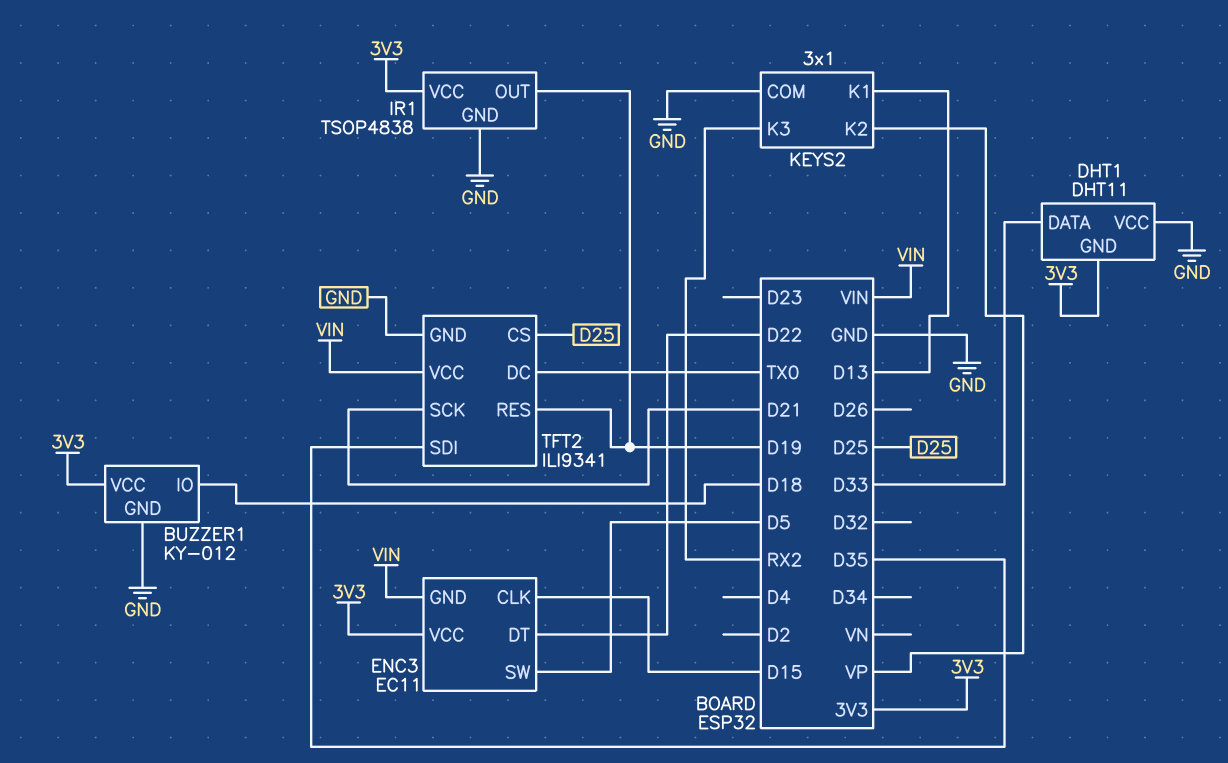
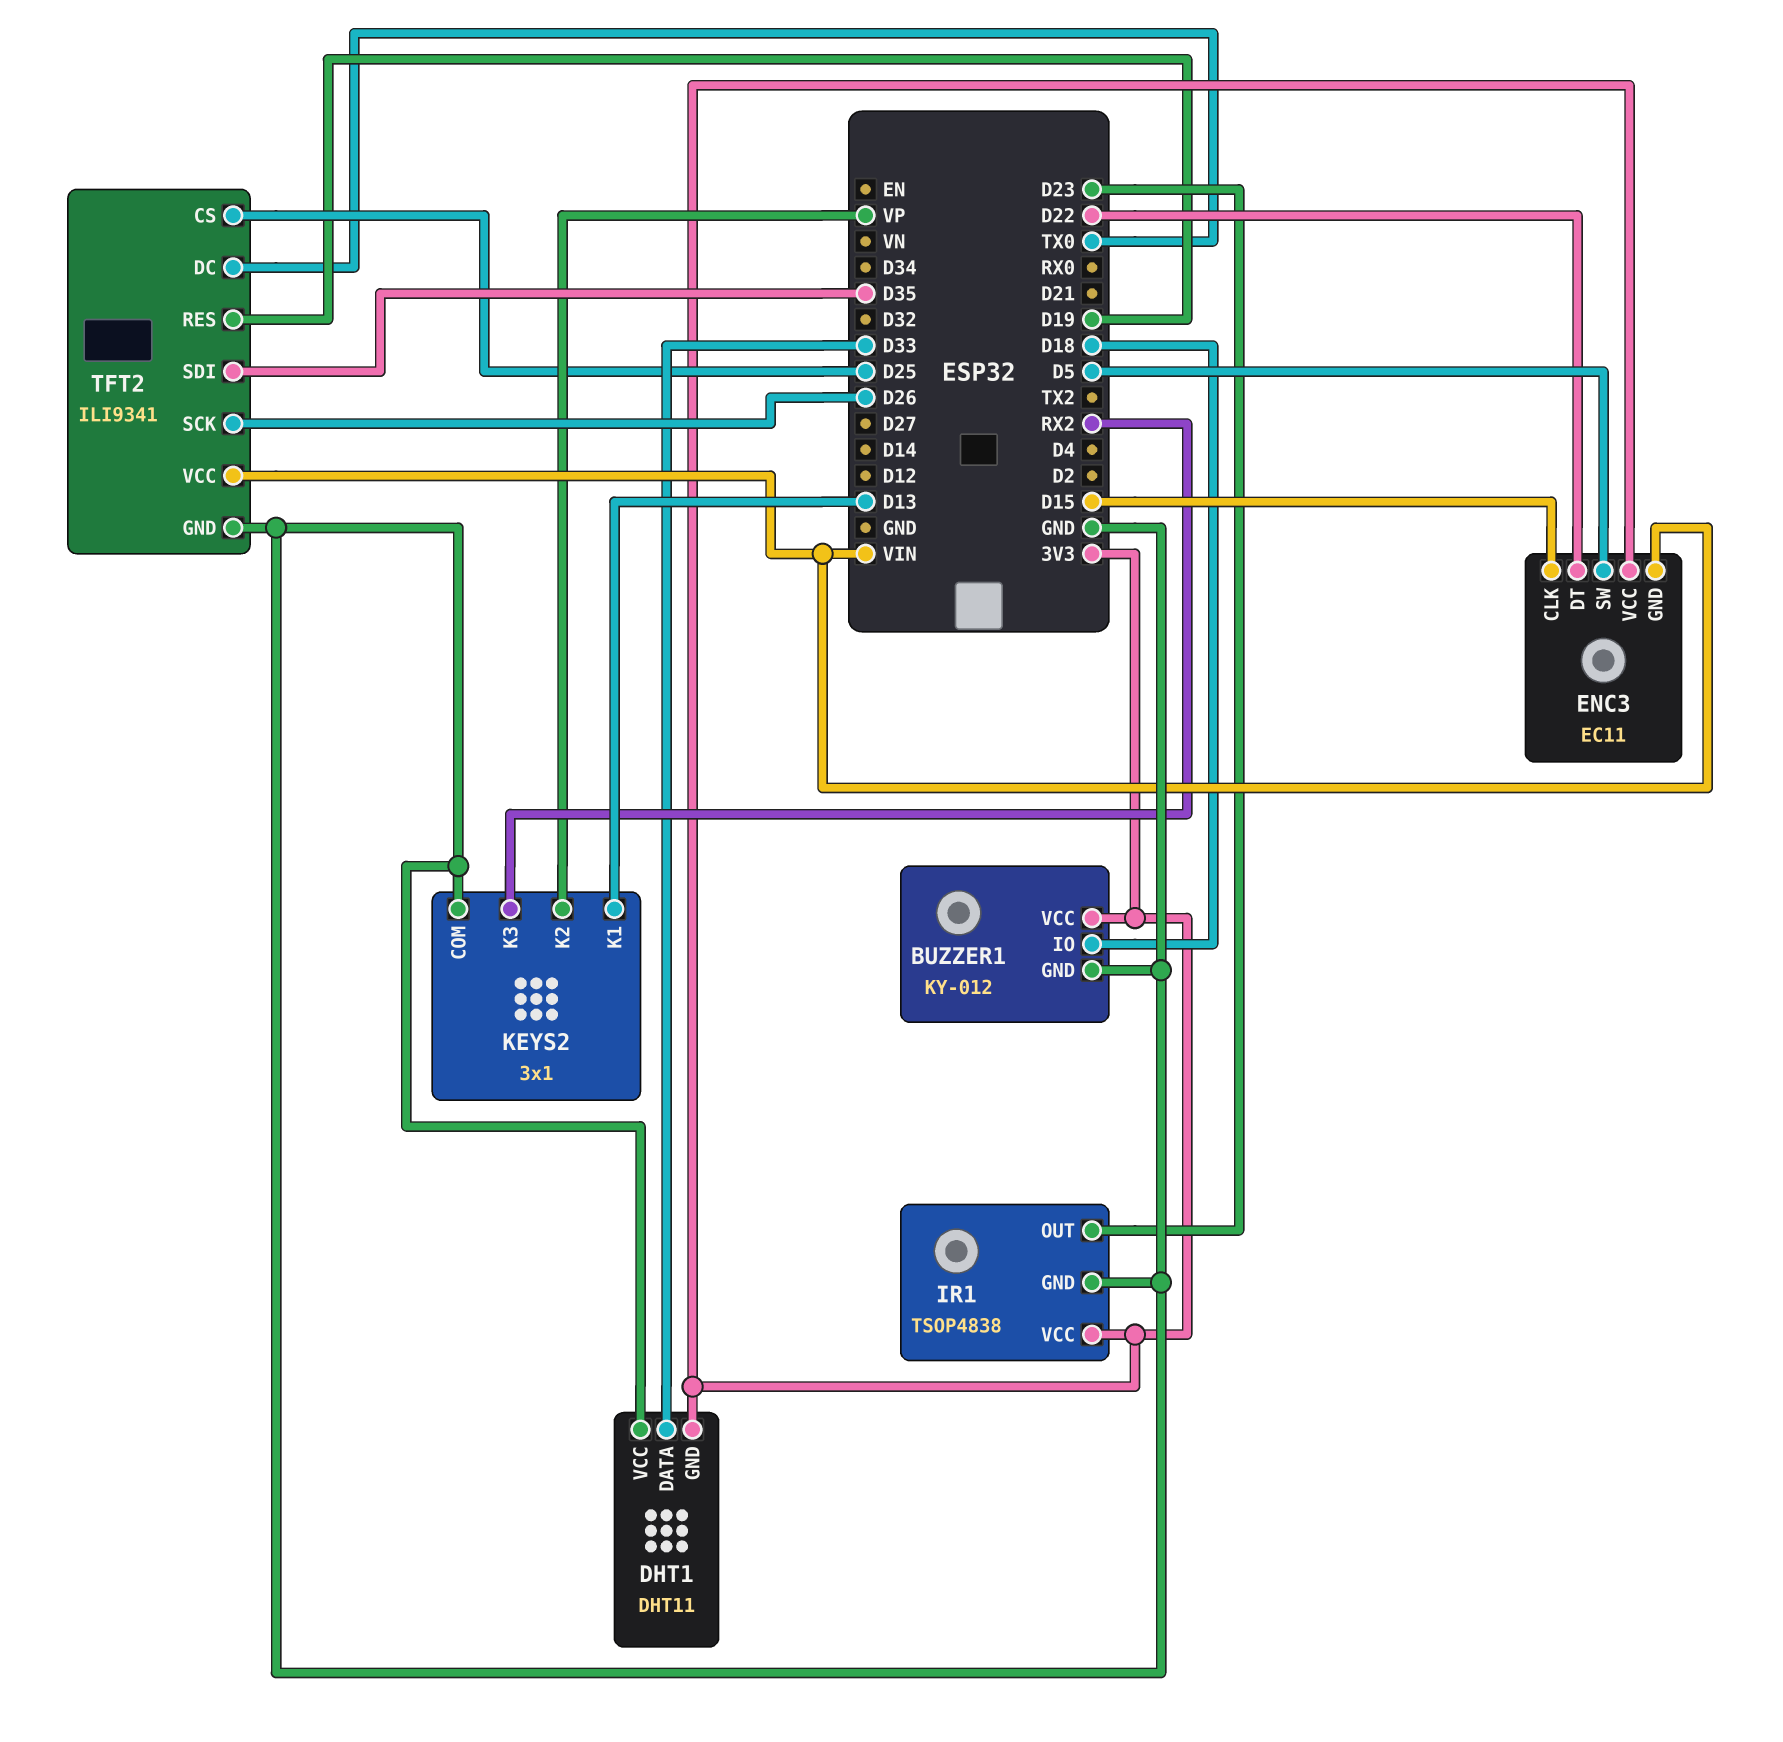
IR1 pin OUT: D19 -> D23
TFT2 pin SCK: D21 -> D26

